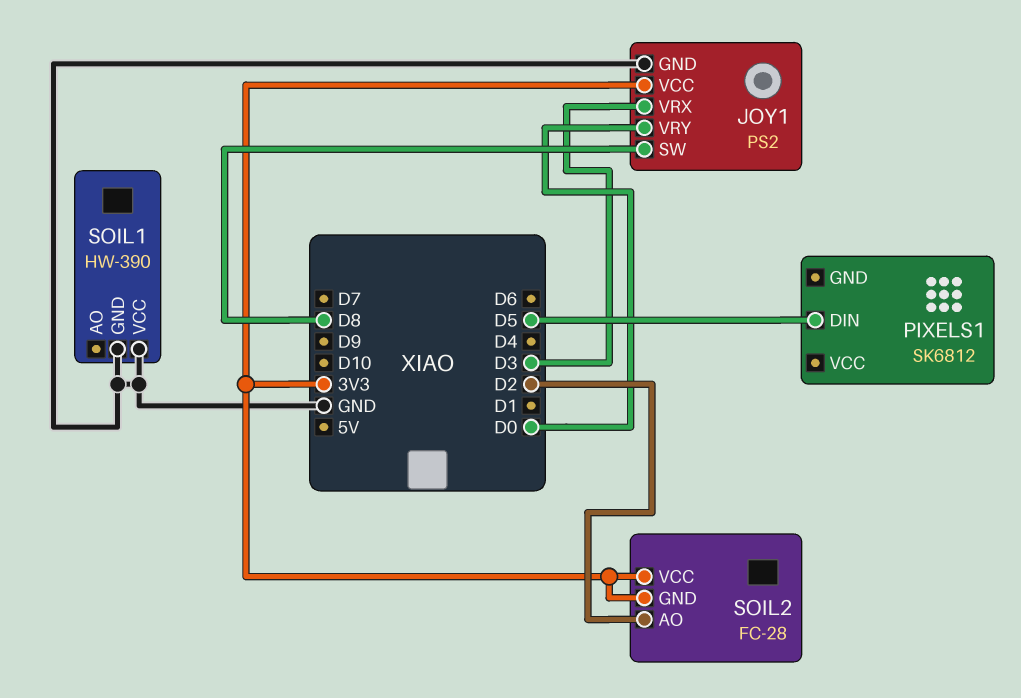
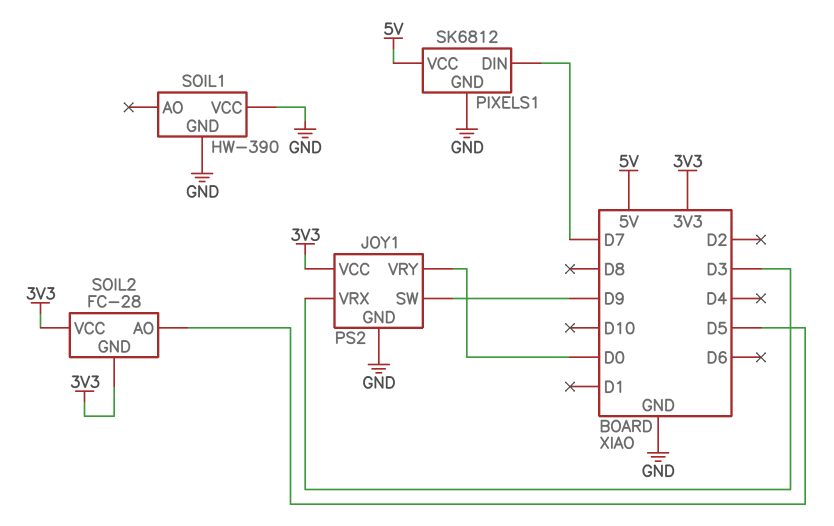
JOY1 pin SW: D8 -> D9
PIXELS1 pin DIN: D5 -> D7
PIXELS1 pin GND: none -> GND
PIXELS1 pin VCC: none -> 5V
SOIL2 pin AO: D2 -> D5

